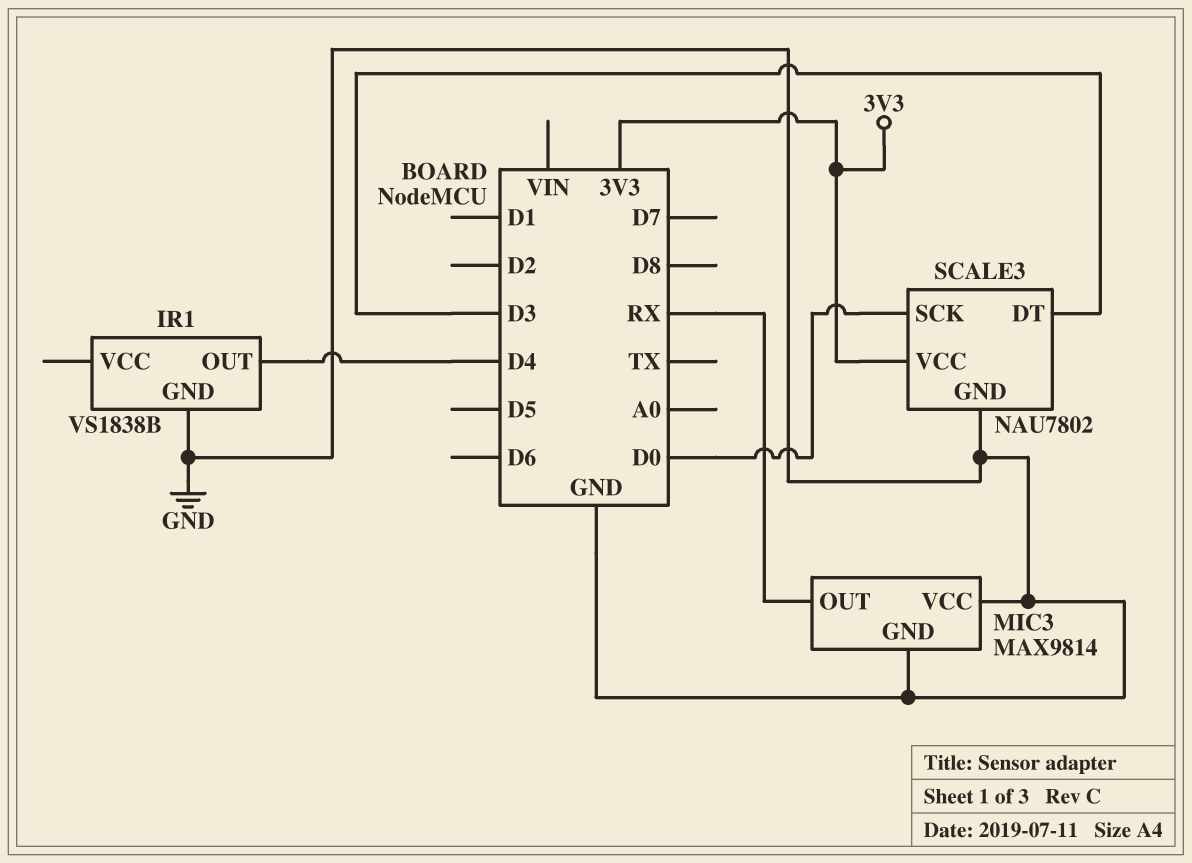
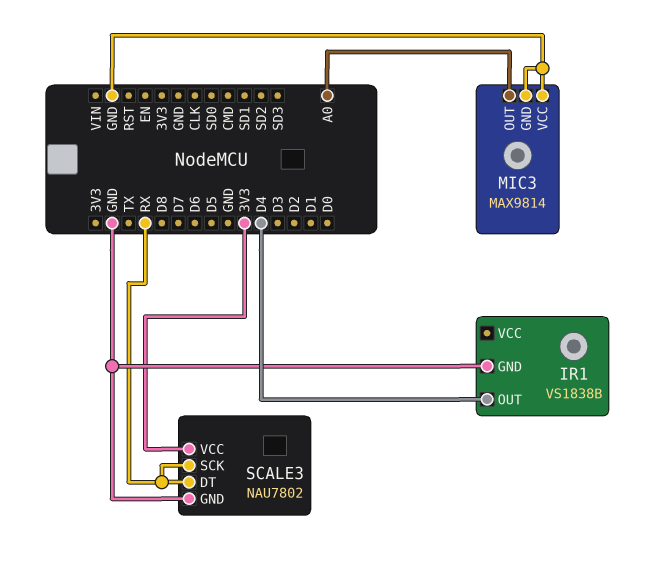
MIC3 pin OUT: RX -> A0
SCALE3 pin DT: D3 -> RX
SCALE3 pin SCK: D0 -> RX

